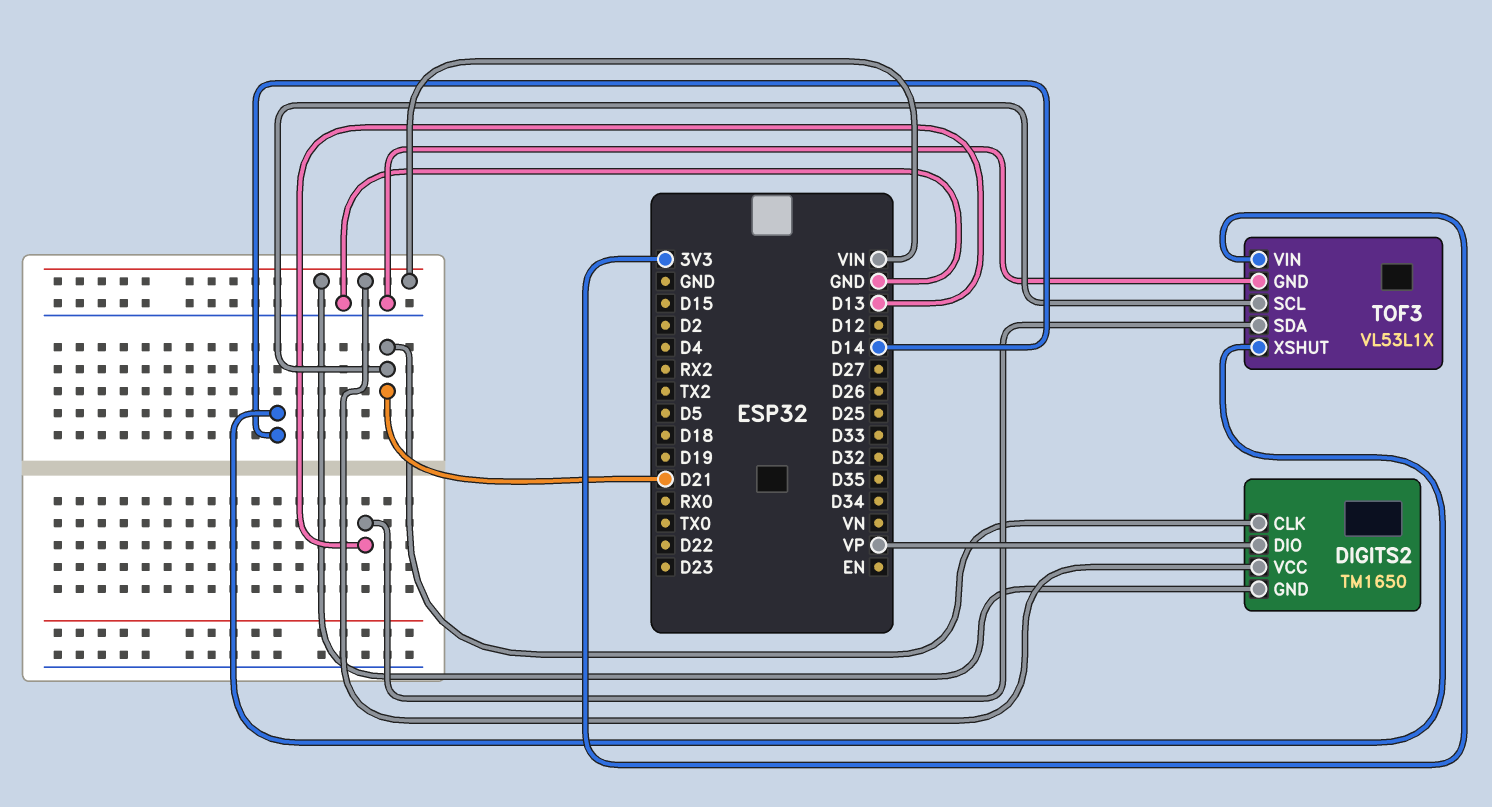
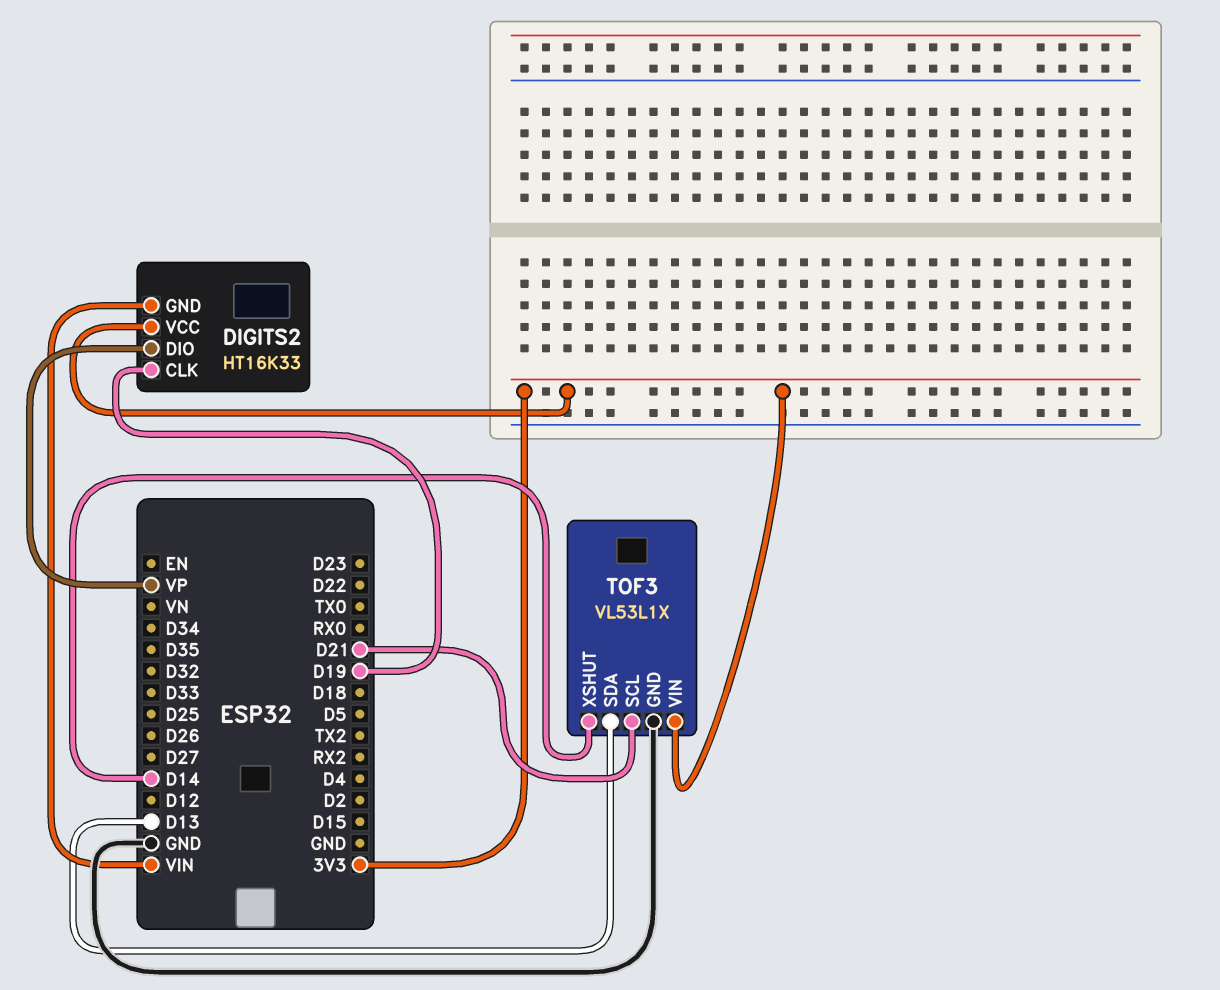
DIGITS2: TM1650 -> HT16K33
DIGITS2 pin CLK: D21 -> D19
DIGITS2 pin VCC: VIN -> 3V3

